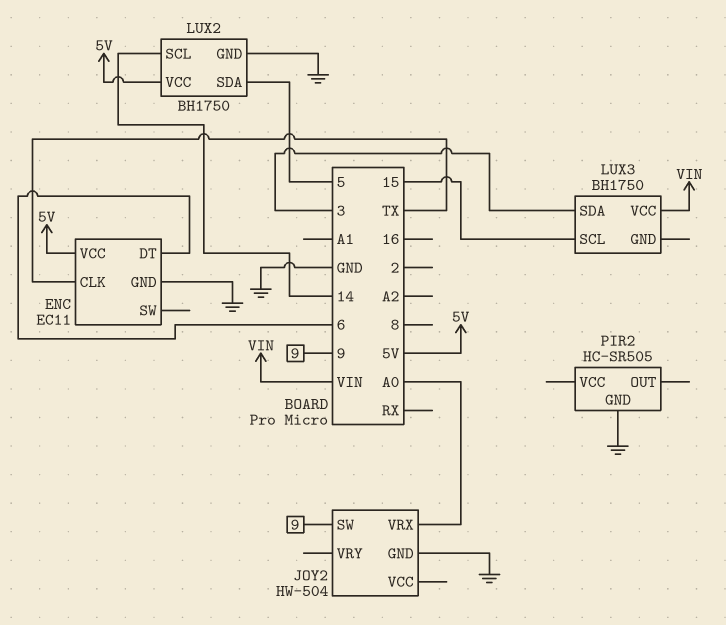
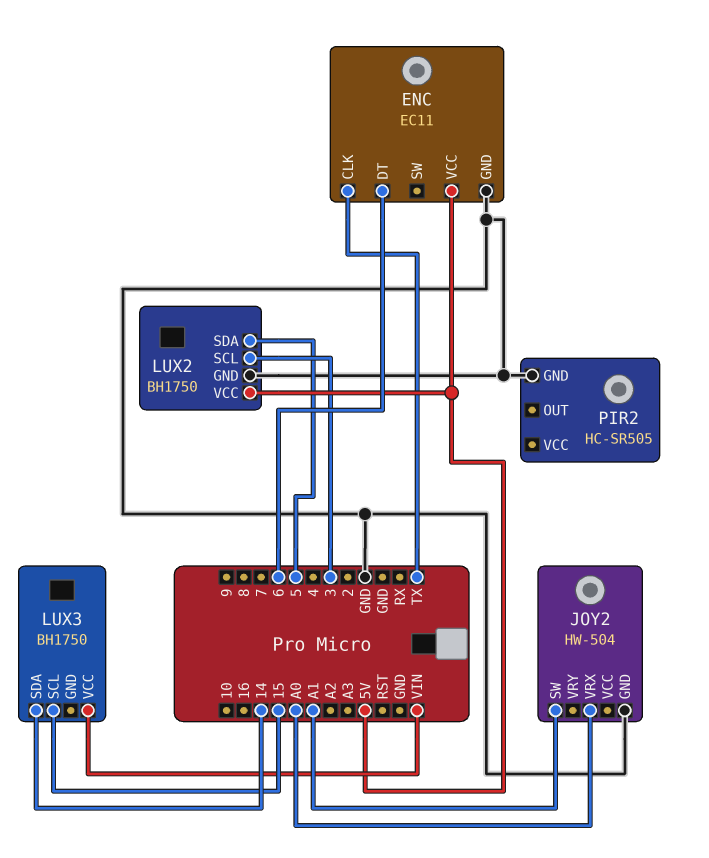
JOY2 pin SW: 9 -> A1
LUX2 pin SCL: 14 -> 3
LUX3 pin SDA: 3 -> 14

